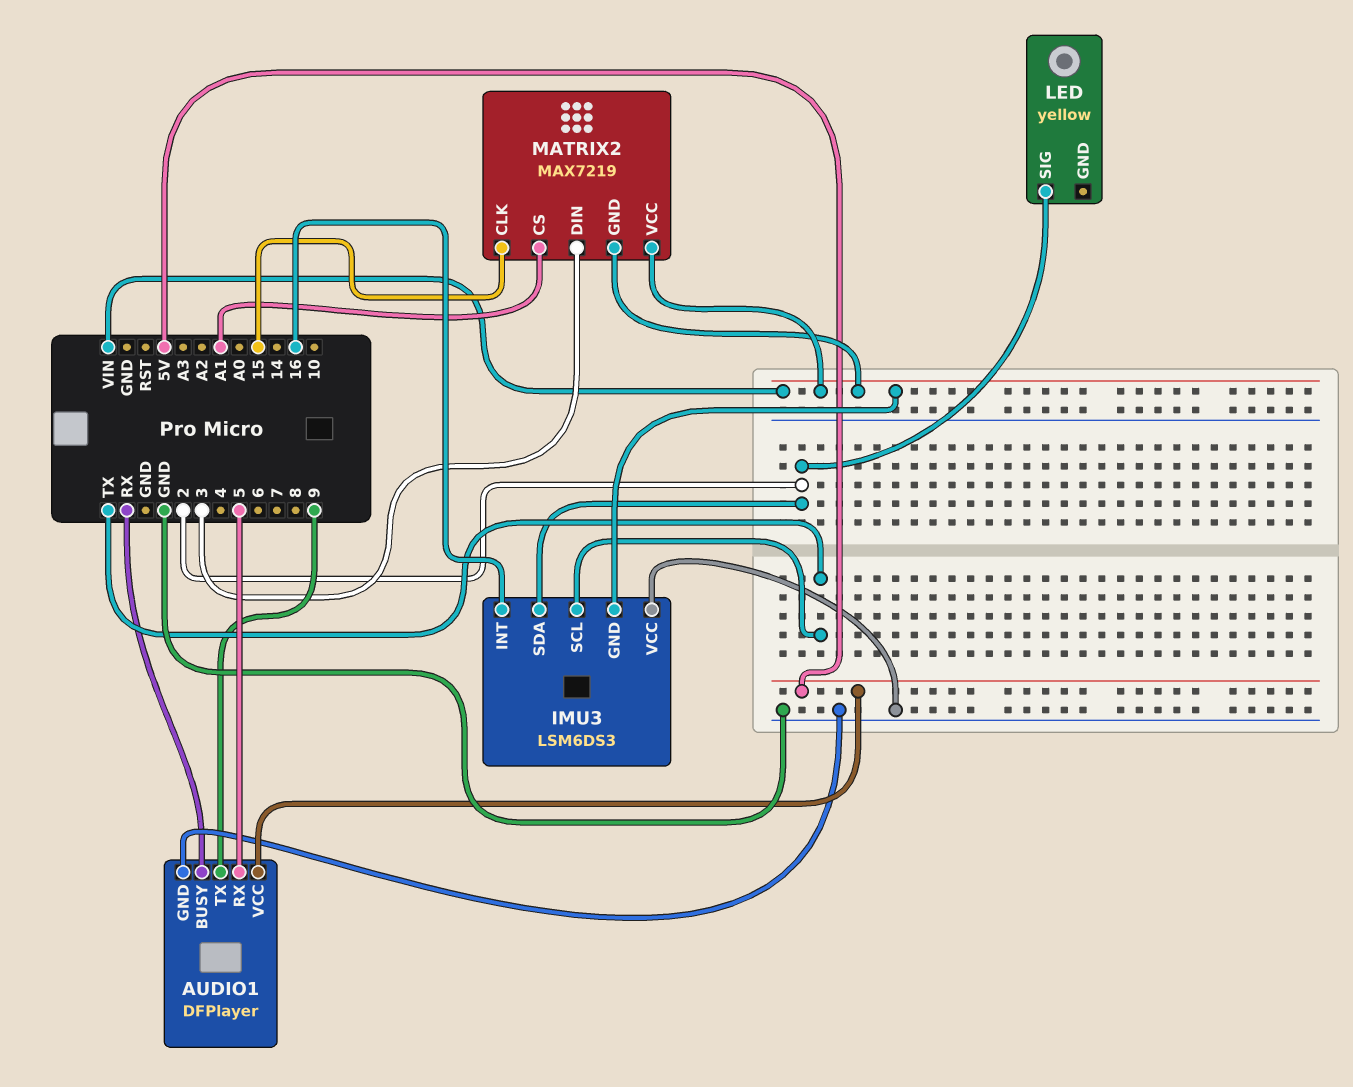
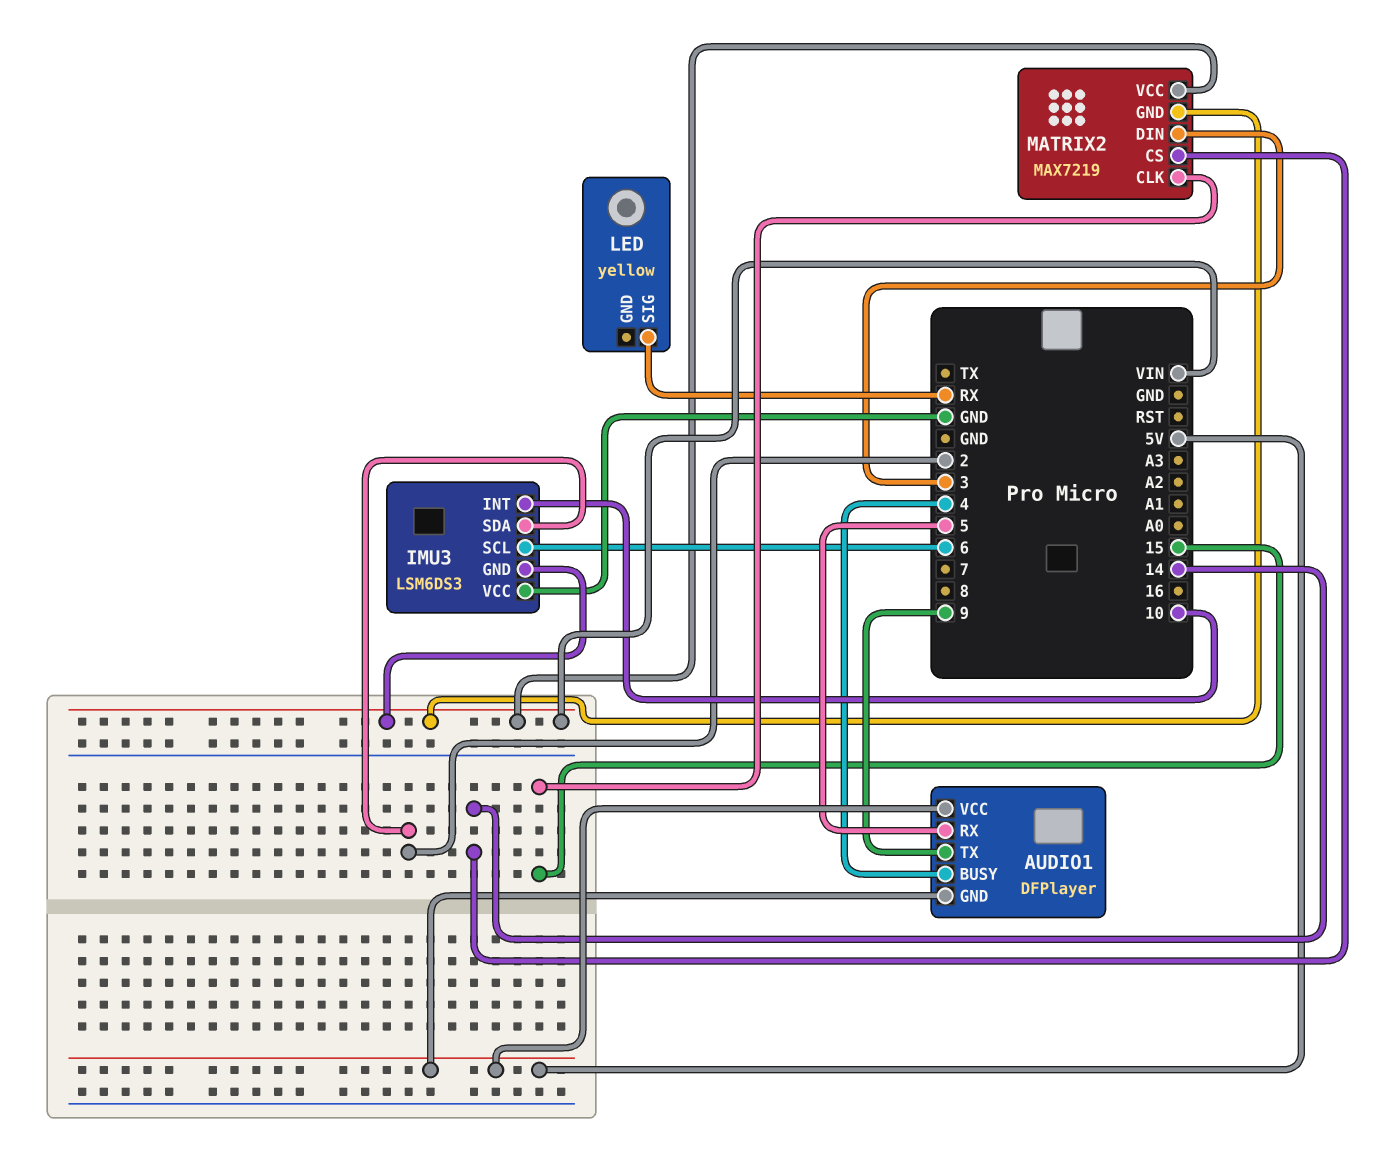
AUDIO1 pin BUSY: RX -> 4
AUDIO1 pin GND: GND -> 5V
IMU3 pin INT: 16 -> 10
IMU3 pin SCL: TX -> 6
LED pin SIG: 2 -> RX
MATRIX2 pin CS: A1 -> 14

